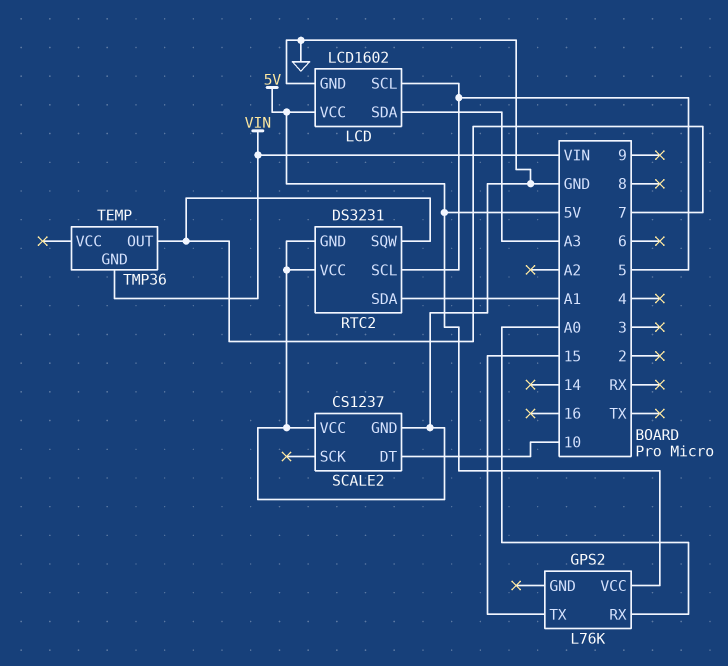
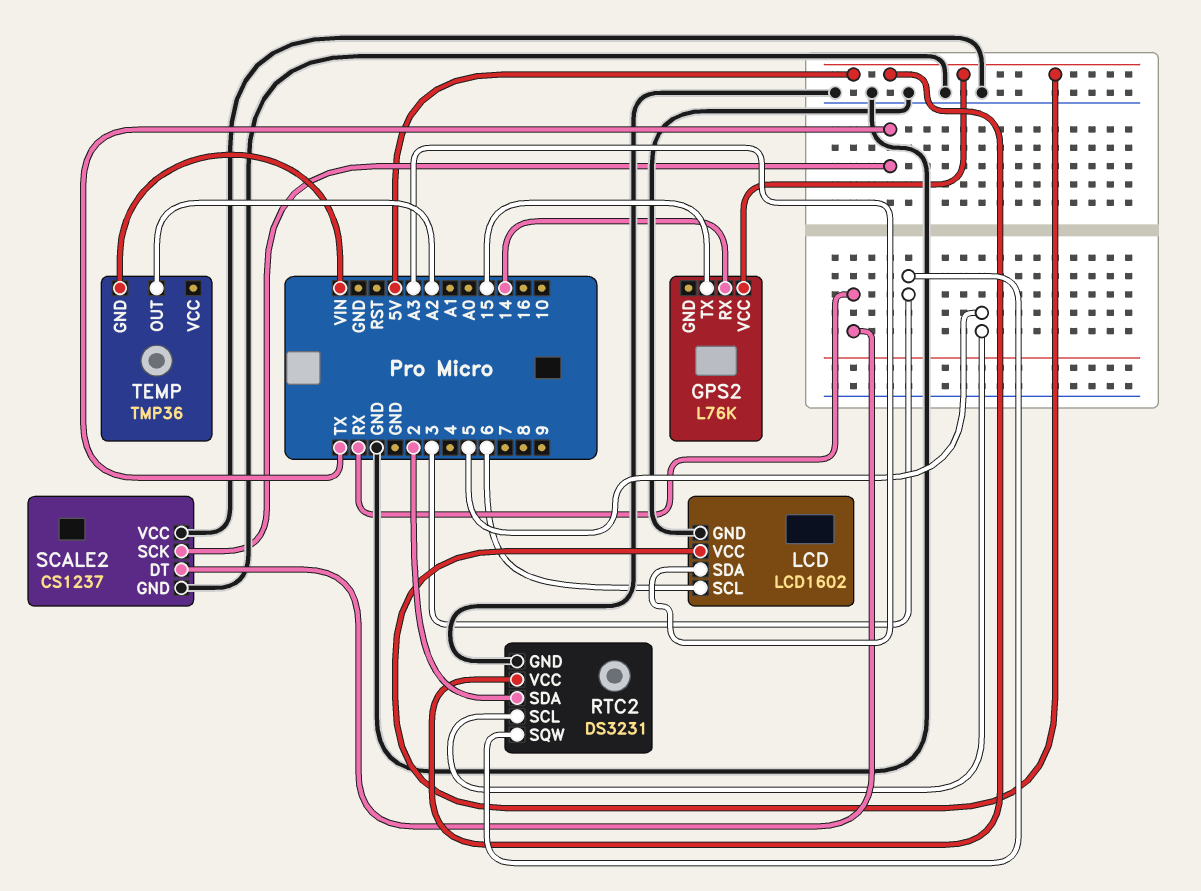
GPS2 pin RX: A0 -> 14
LCD pin SCL: 5 -> 6
RTC2 pin SDA: A1 -> 2
RTC2 pin SQW: 7 -> 3
RTC2 pin VCC: GND -> 5V
SCALE2 pin DT: 10 -> RX
SCALE2 pin SCK: none -> TX
TEMP pin OUT: 7 -> A2

